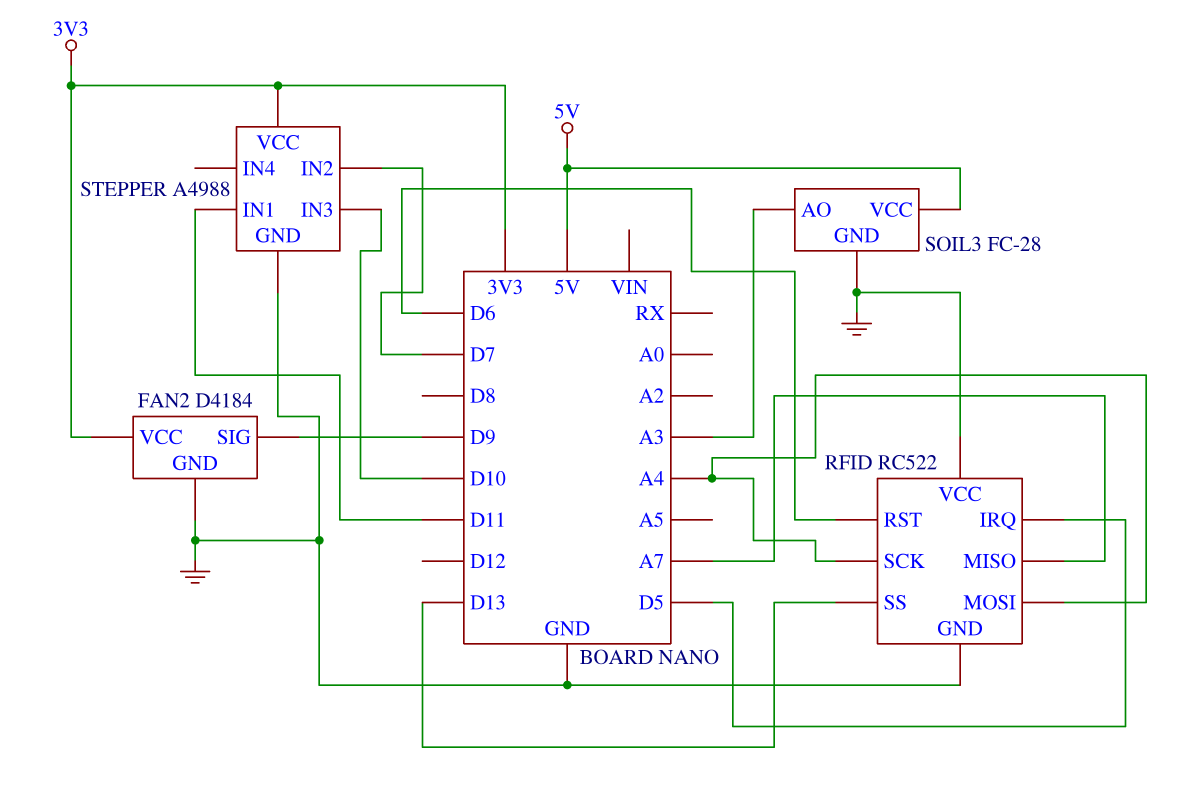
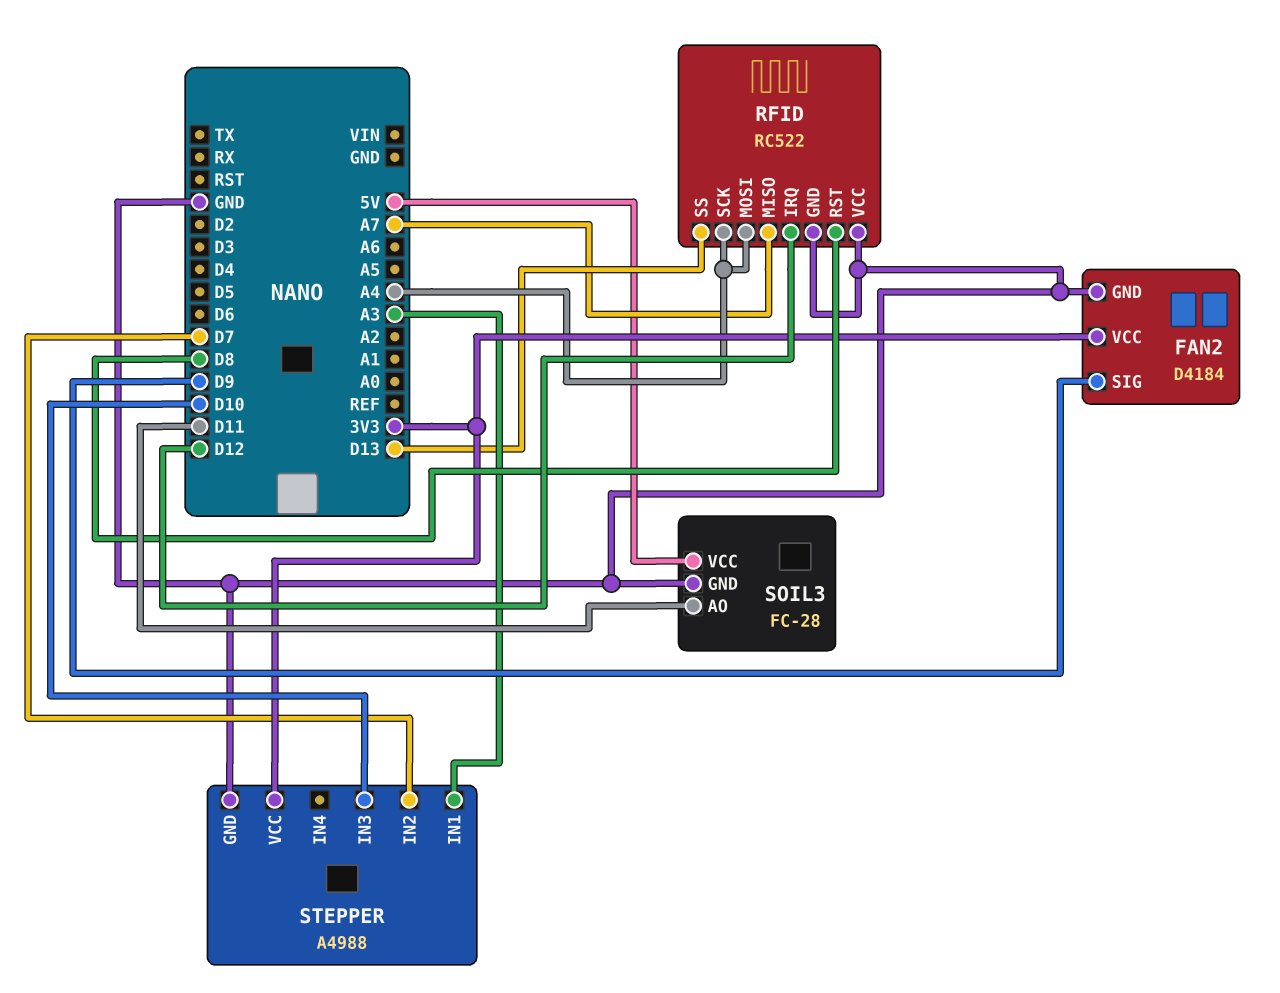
RFID pin IRQ: D5 -> D12
RFID pin RST: D6 -> D8
SOIL3 pin AO: A3 -> D11
STEPPER pin IN1: D11 -> A3

